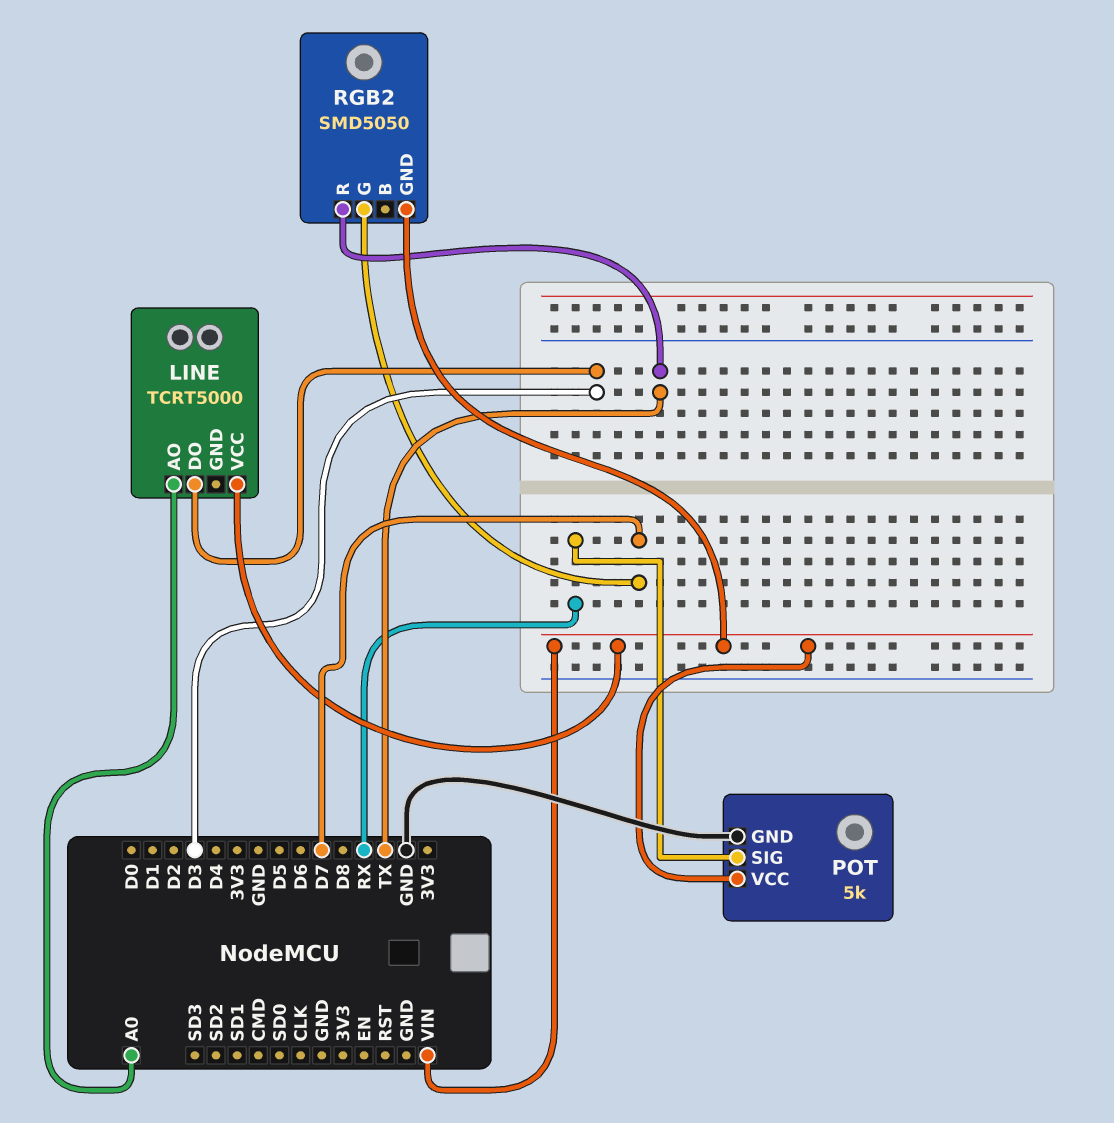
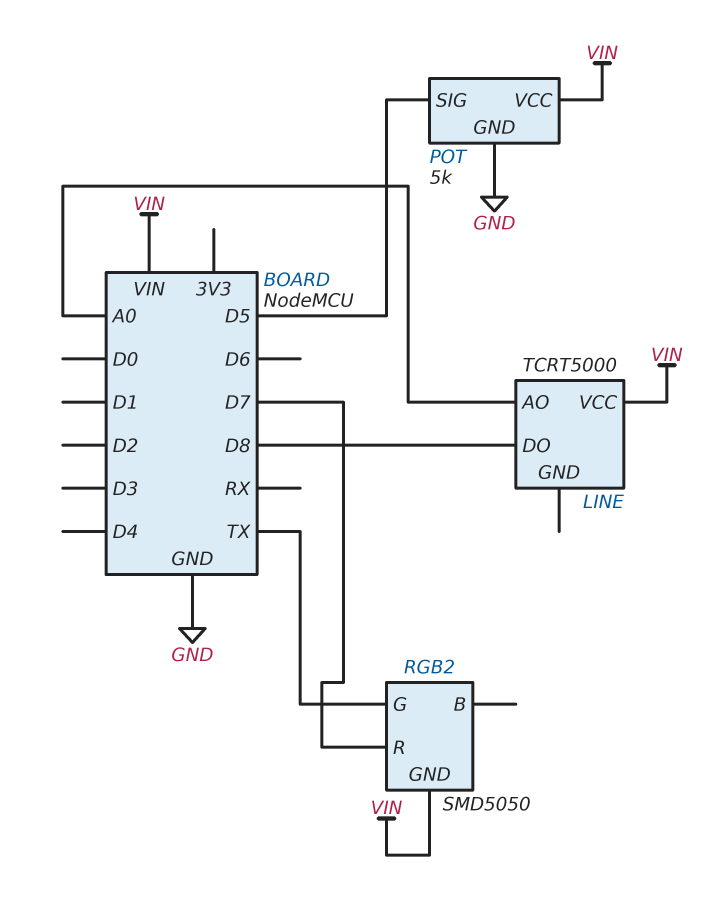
LINE pin DO: D3 -> D8
POT pin SIG: RX -> D5
RGB2 pin G: D7 -> TX
RGB2 pin R: TX -> D7

